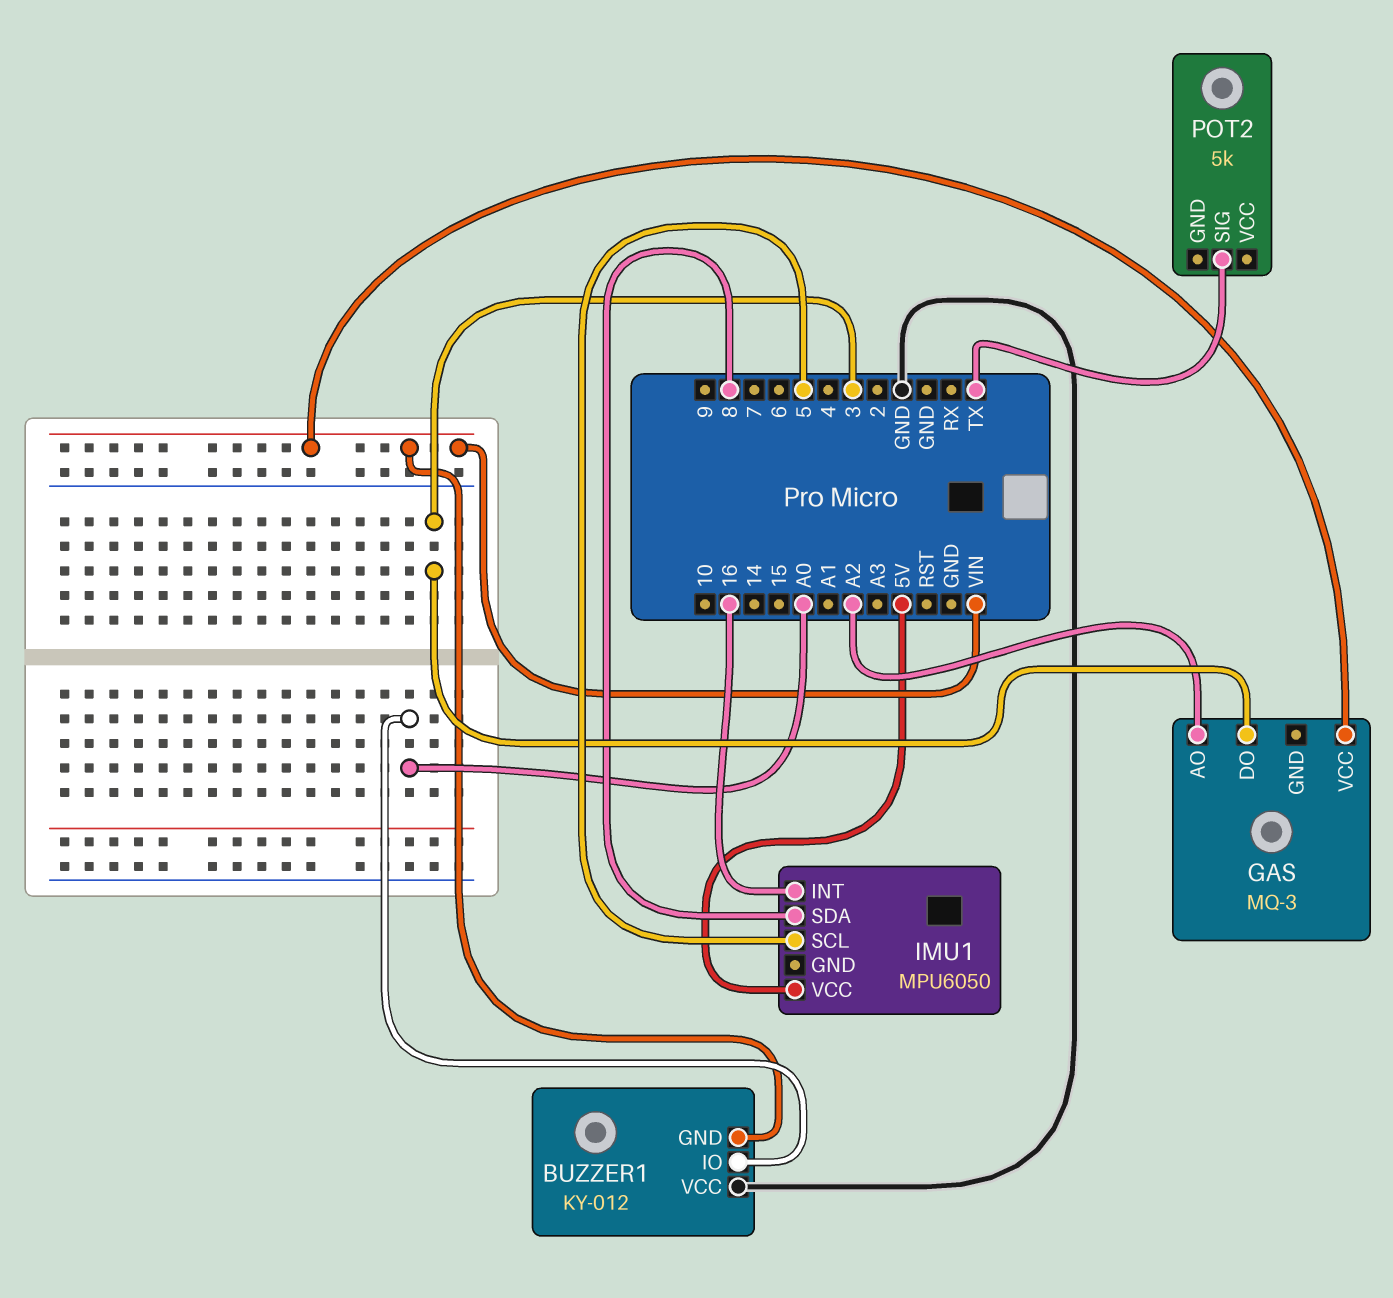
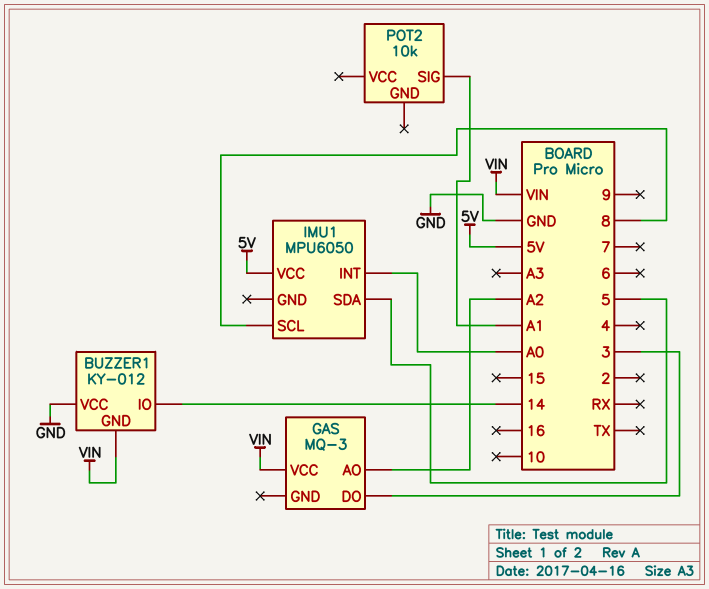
BUZZER1 pin IO: A0 -> 14
IMU1 pin INT: 16 -> A0
IMU1 pin SCL: 5 -> 8
IMU1 pin SDA: 8 -> 5
POT2: 5k -> 10k
POT2 pin SIG: TX -> A1

